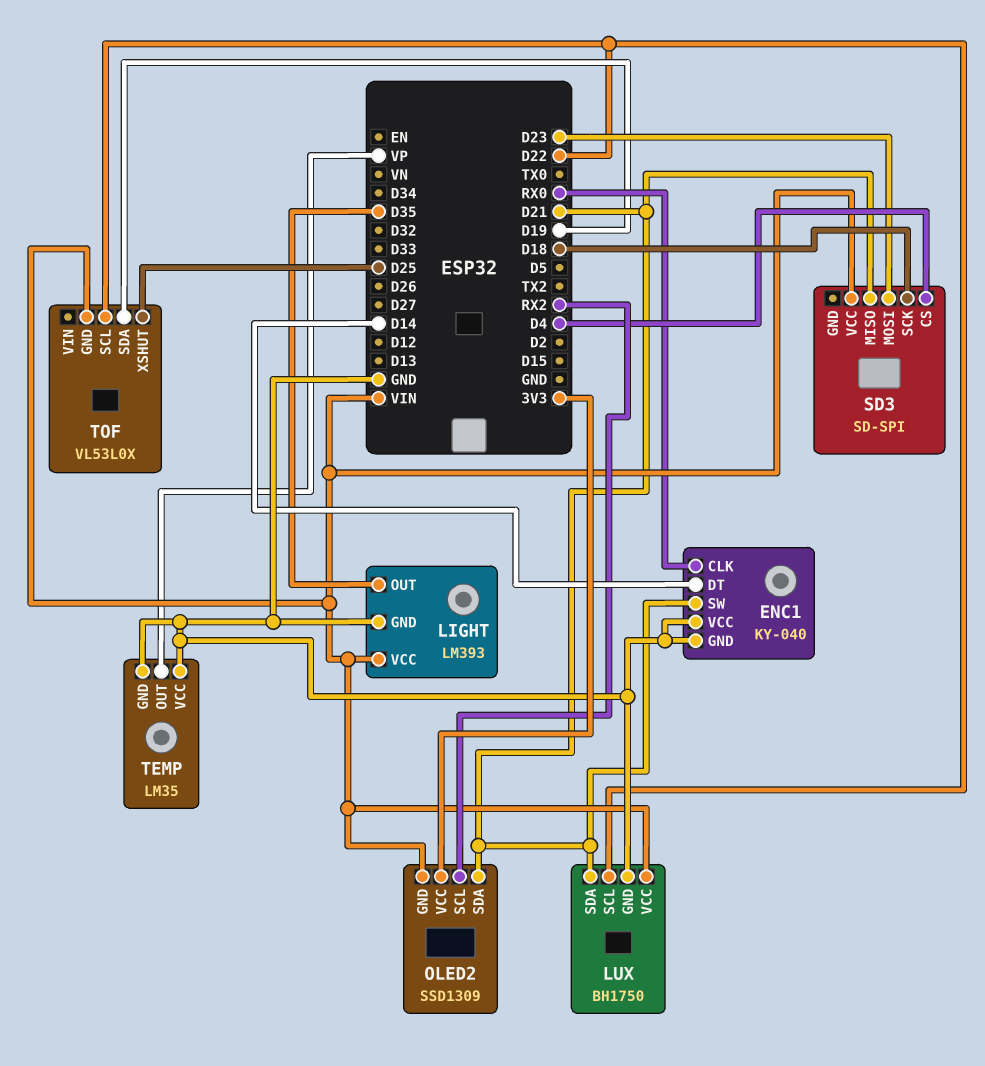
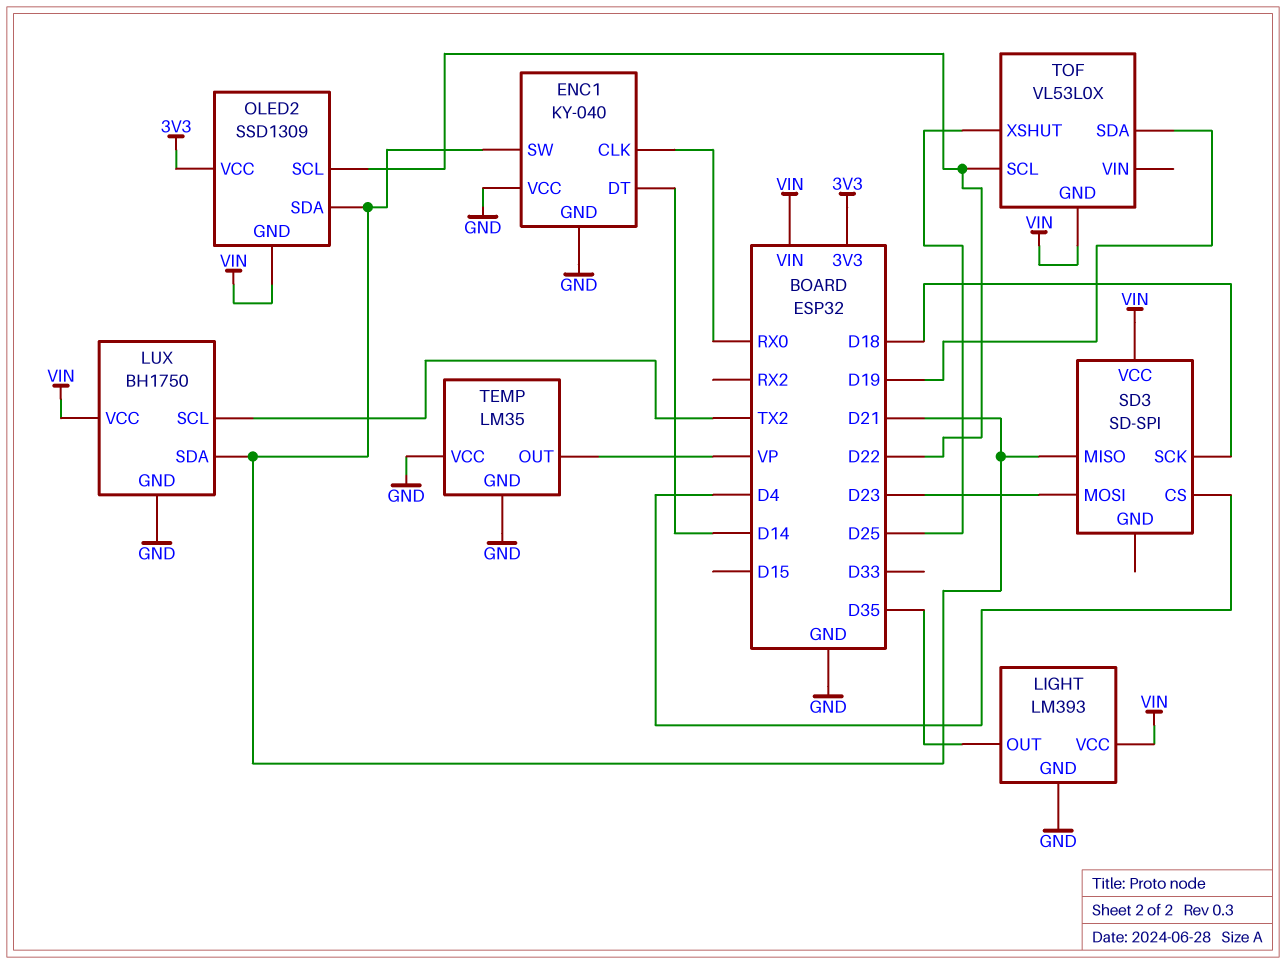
LUX pin SCL: D22 -> TX2
OLED2 pin SCL: RX2 -> D22

